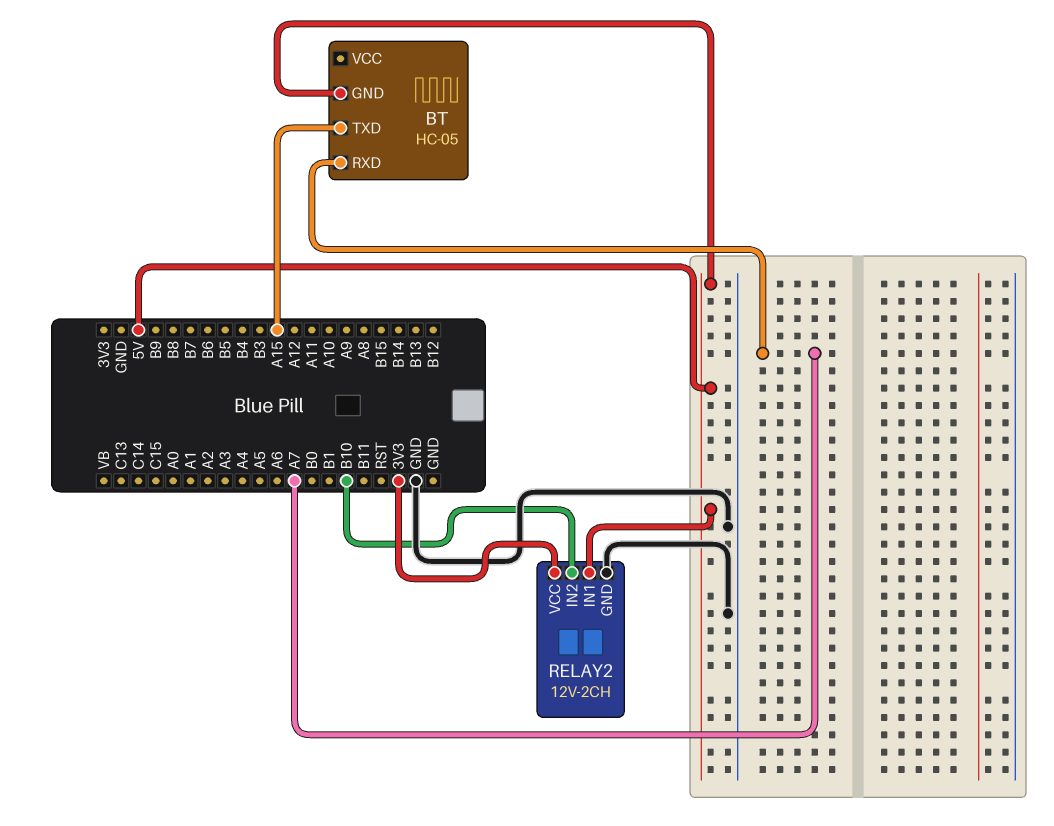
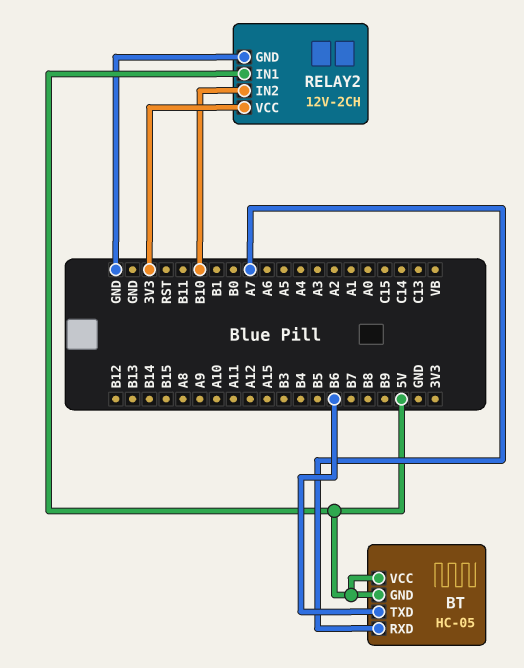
BT pin TXD: A15 -> B6
BT pin VCC: none -> 5V

